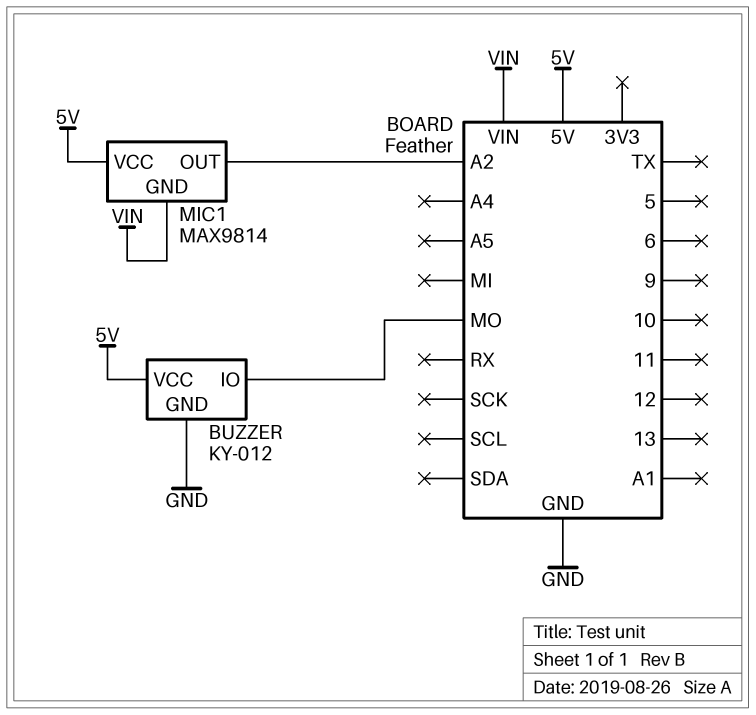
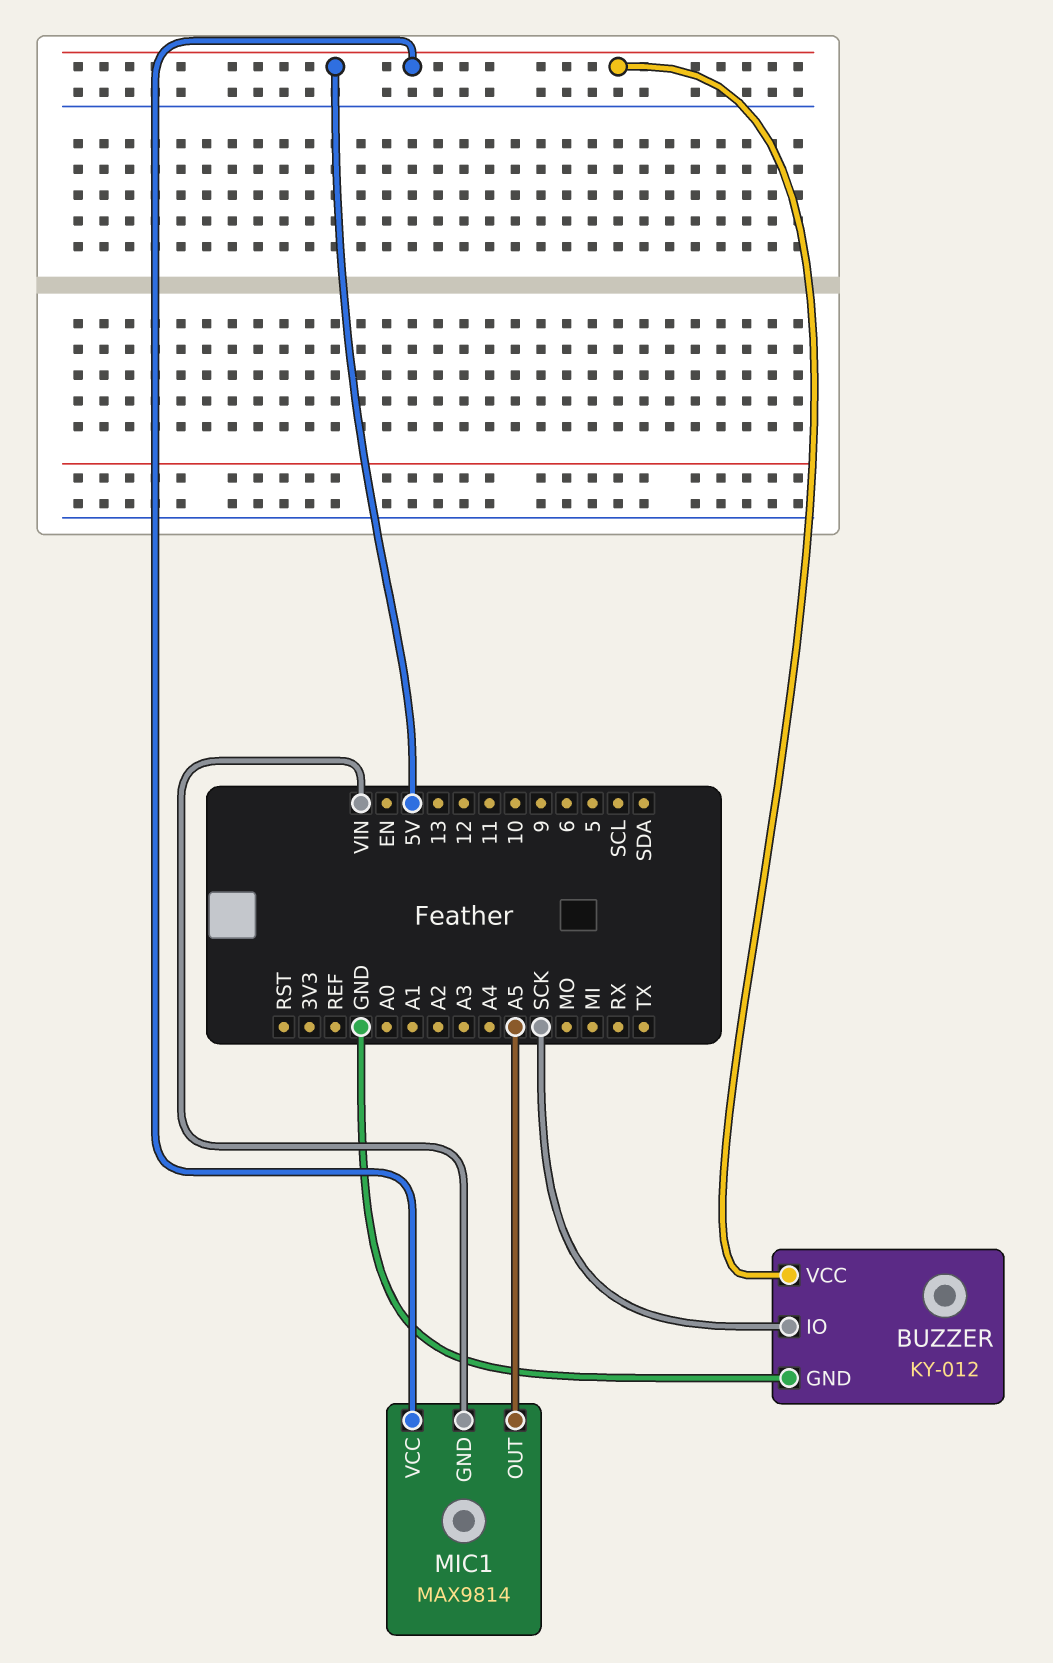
BUZZER pin IO: MO -> SCK
MIC1 pin OUT: A2 -> A5

